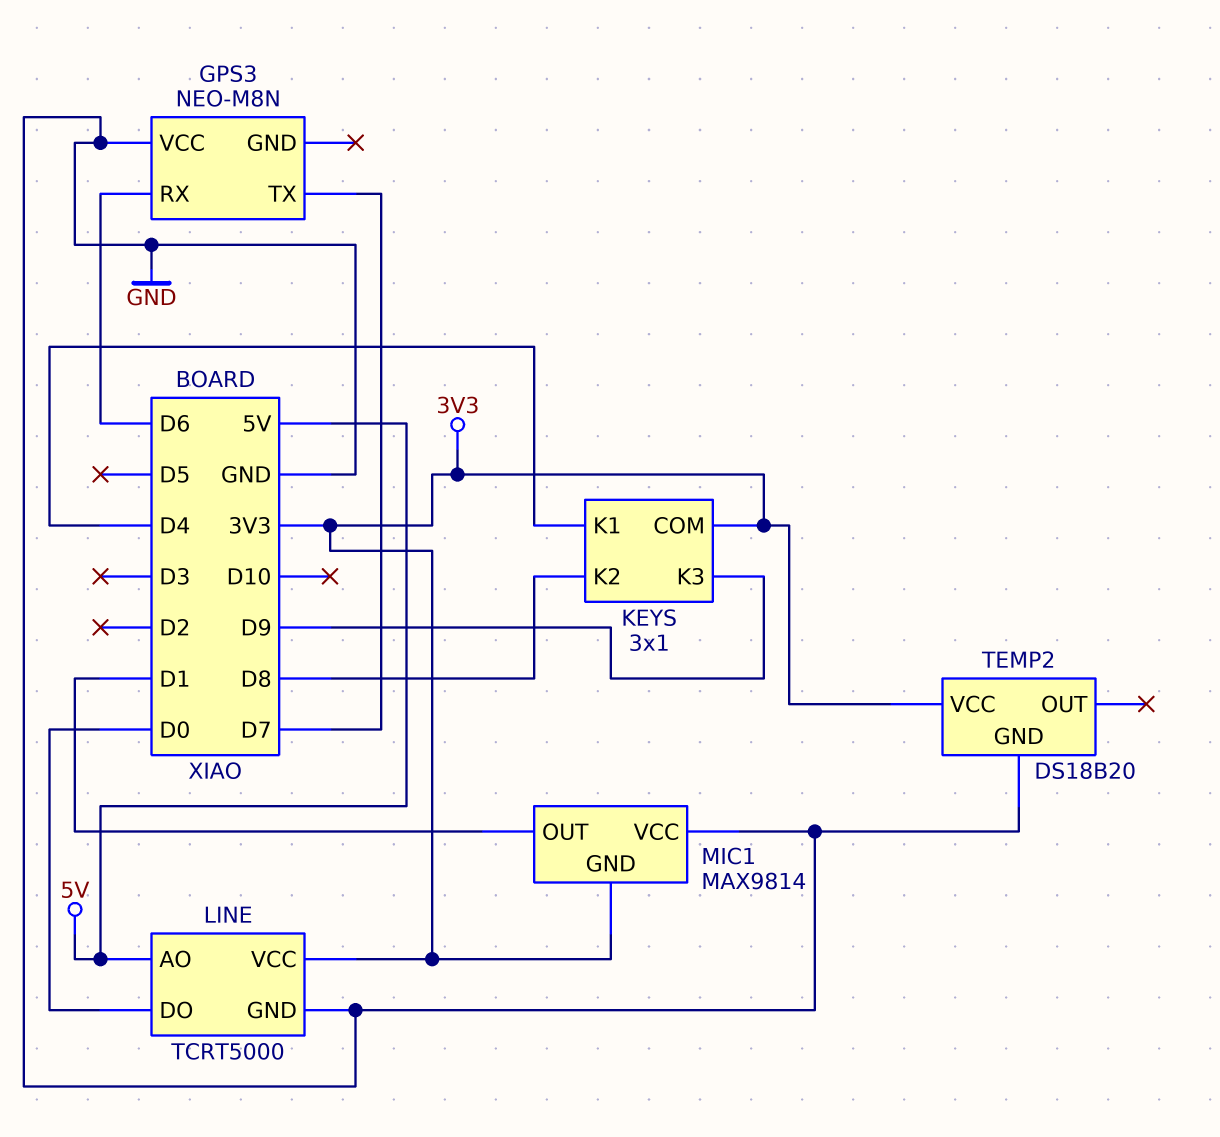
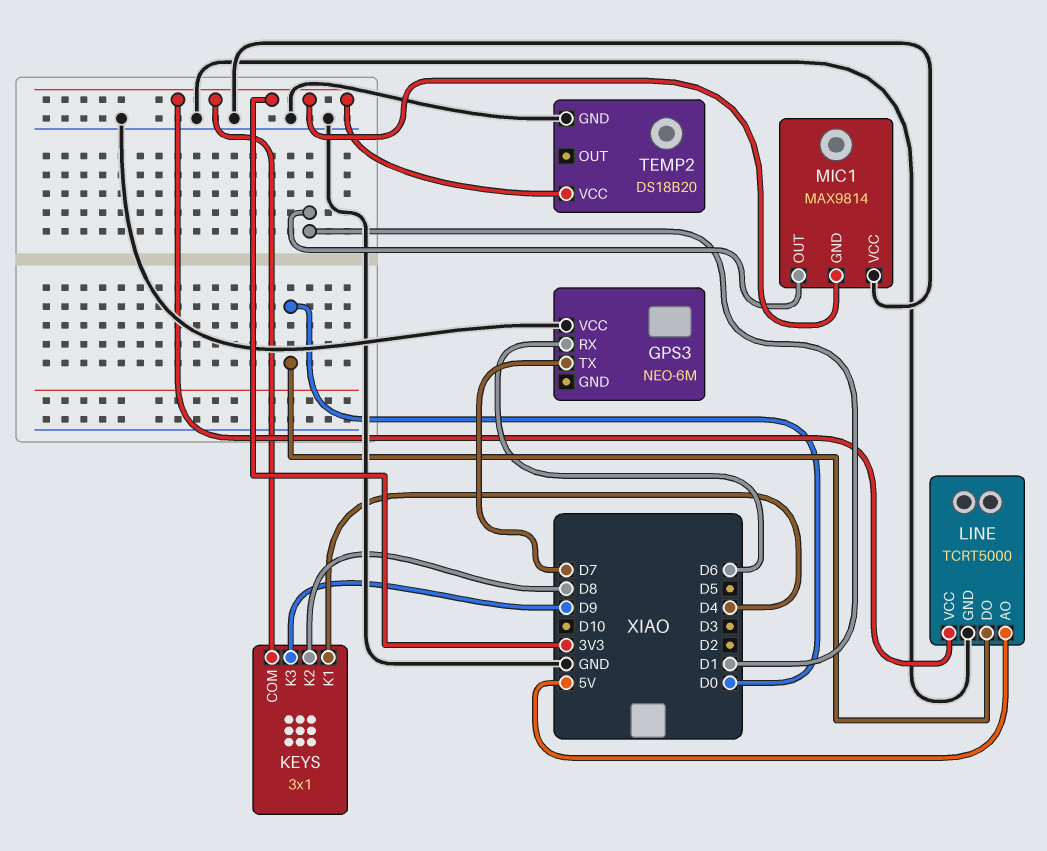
GPS3: NEO-M8N -> NEO-6M

